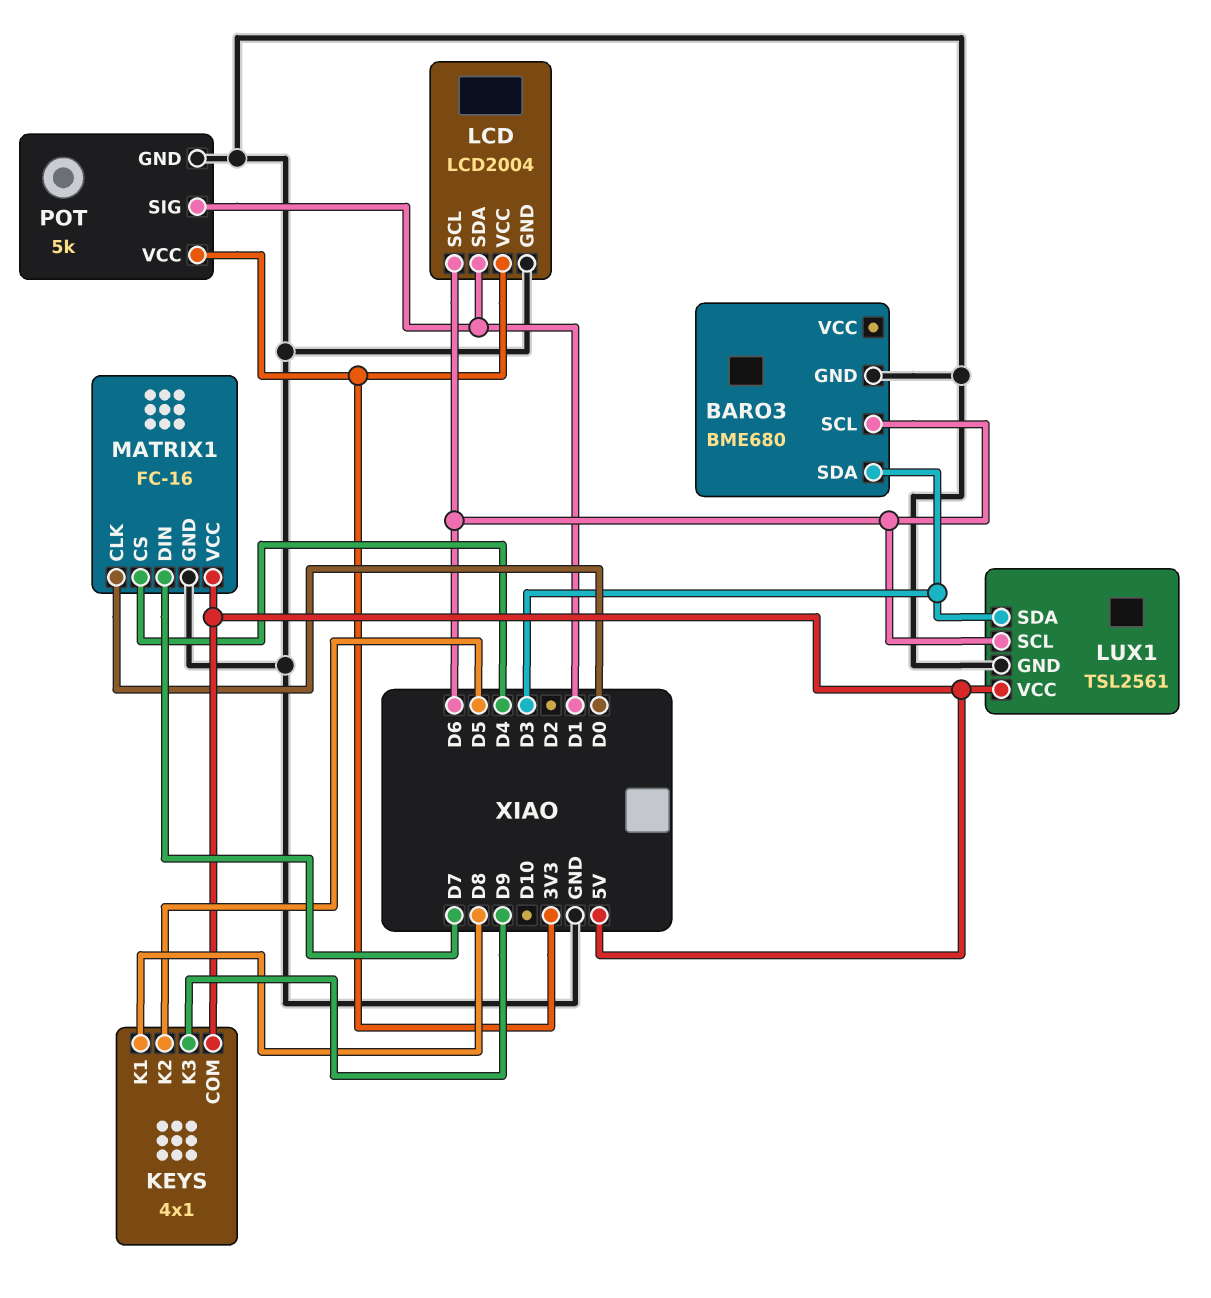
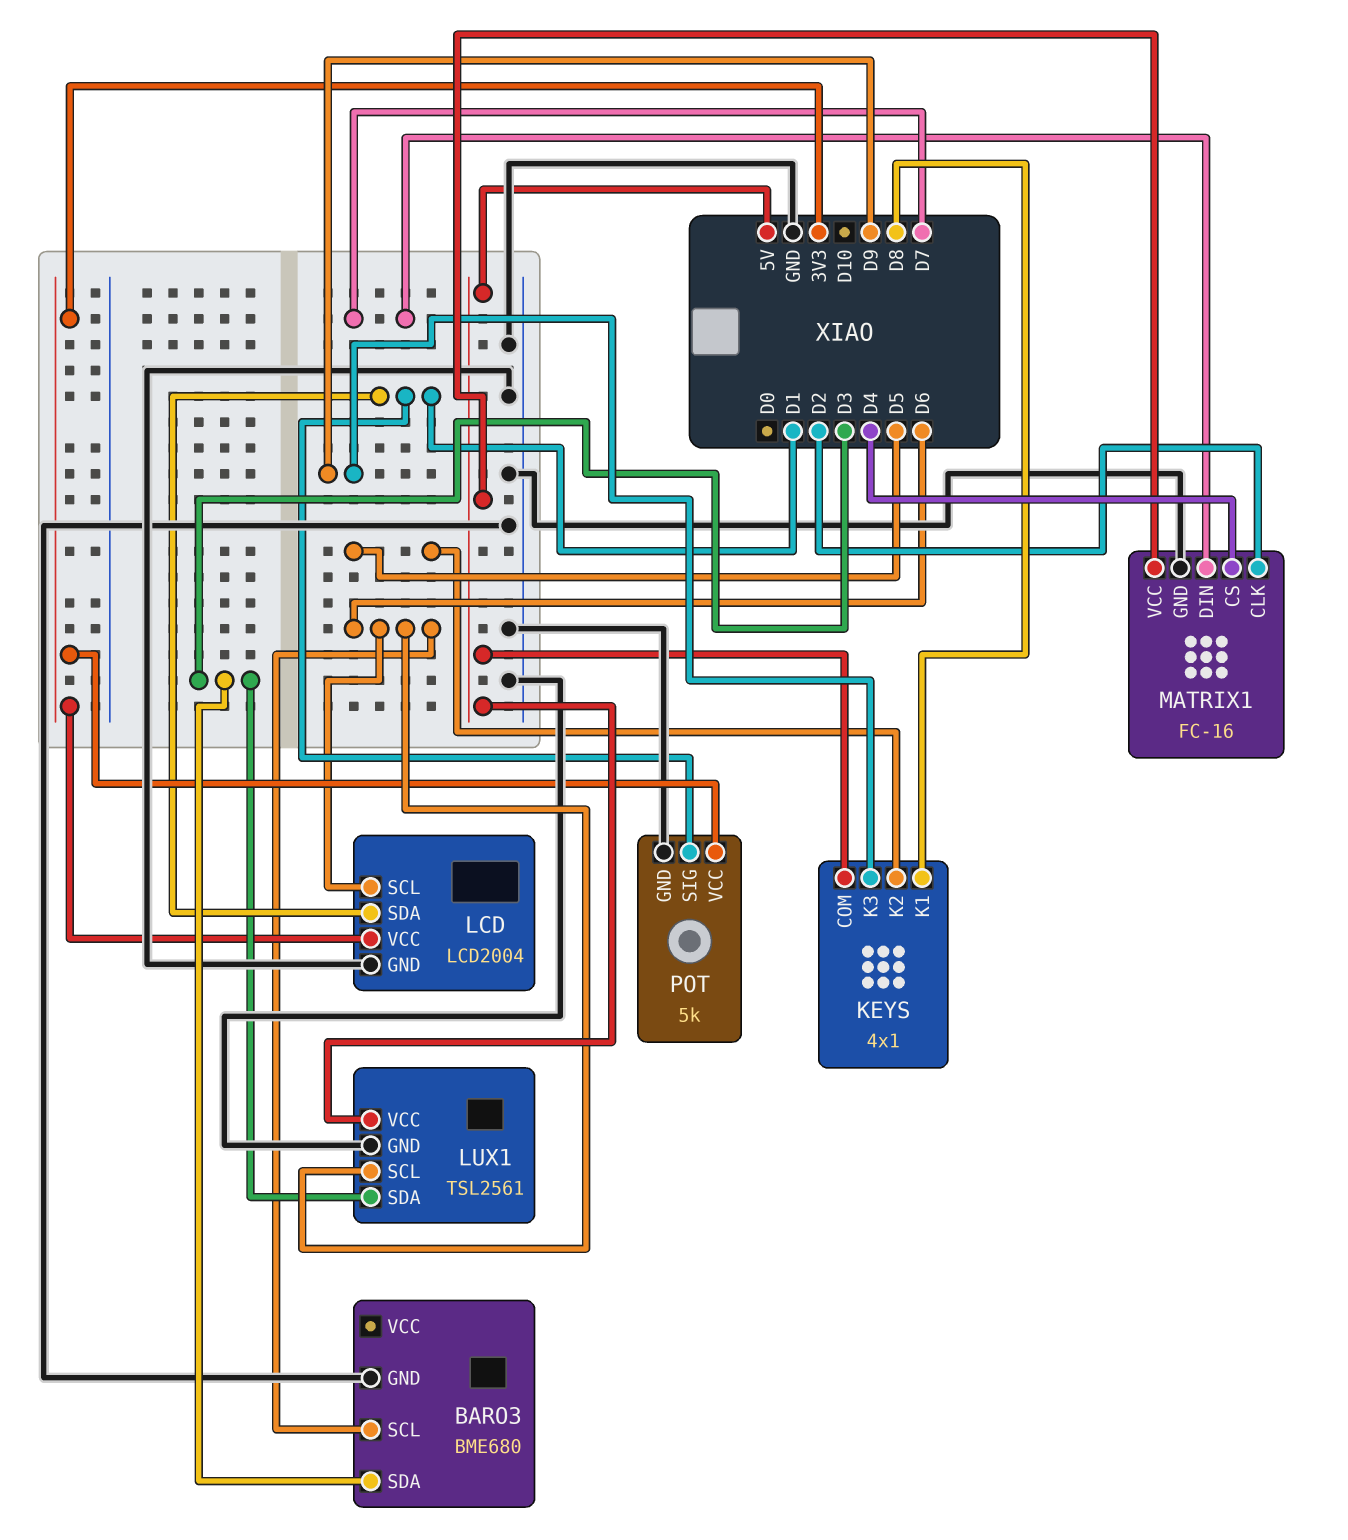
MATRIX1 pin CLK: D0 -> D2

